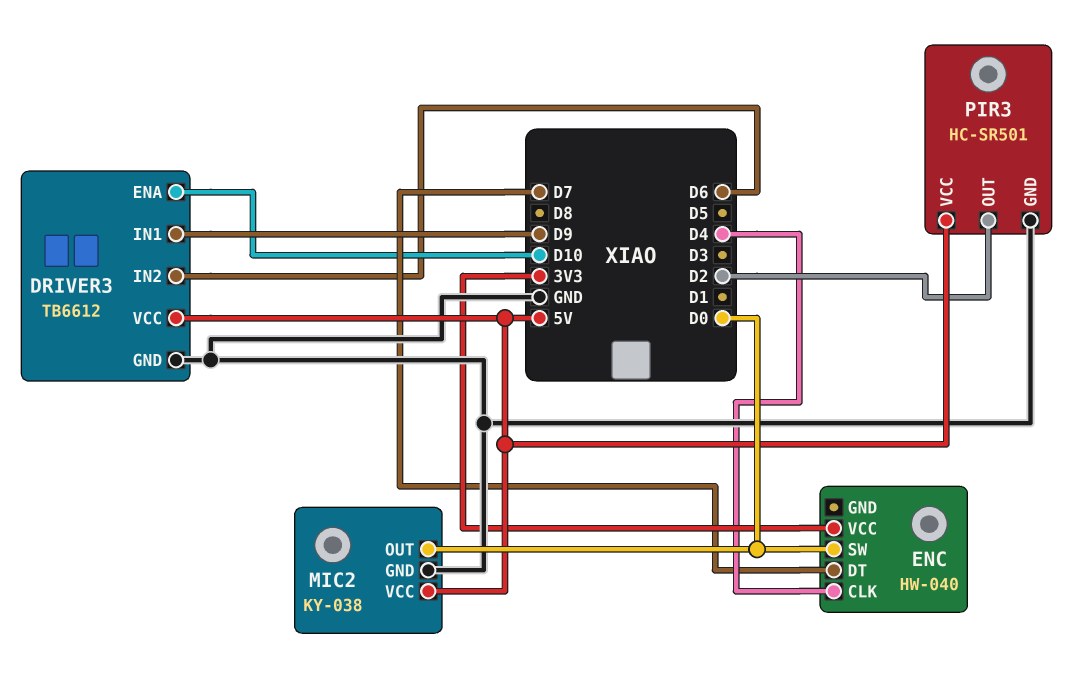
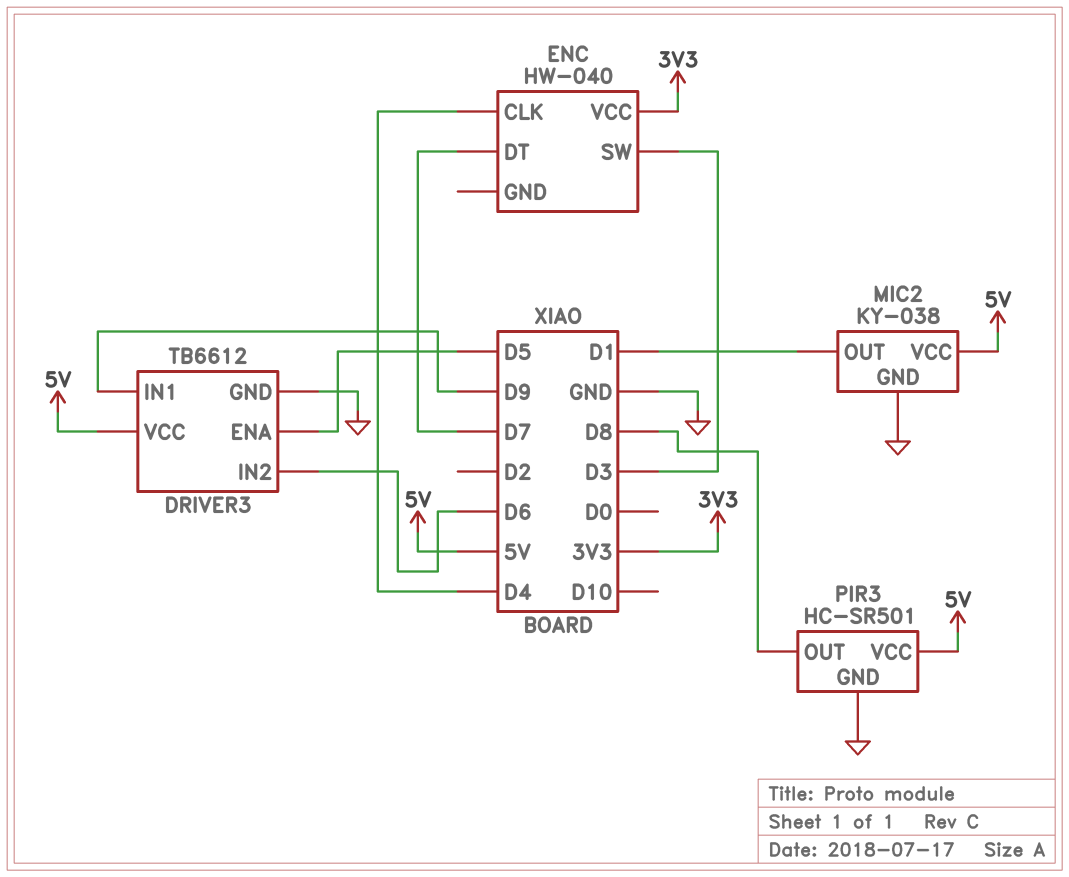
DRIVER3 pin ENA: D10 -> D5
ENC pin SW: D0 -> D3
MIC2 pin OUT: D0 -> D1
PIR3 pin OUT: D2 -> D8

